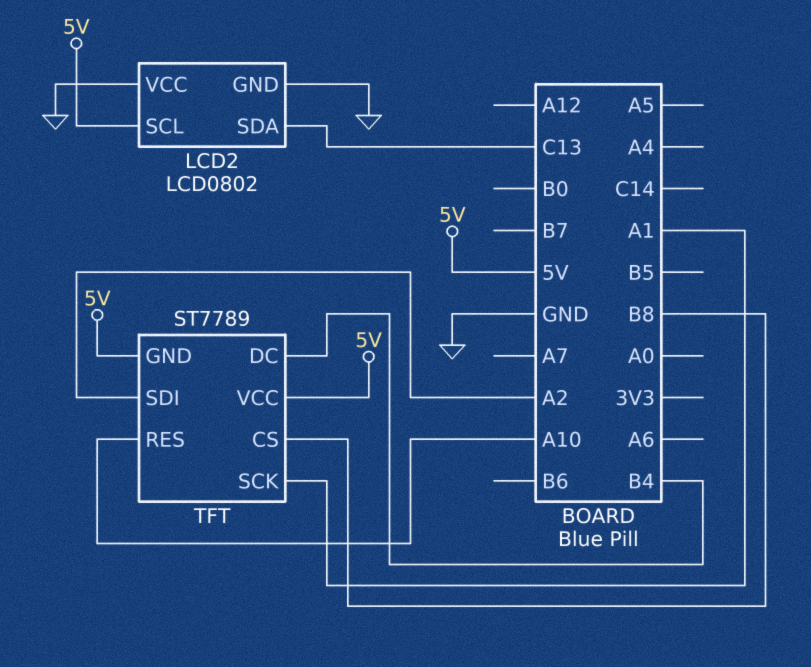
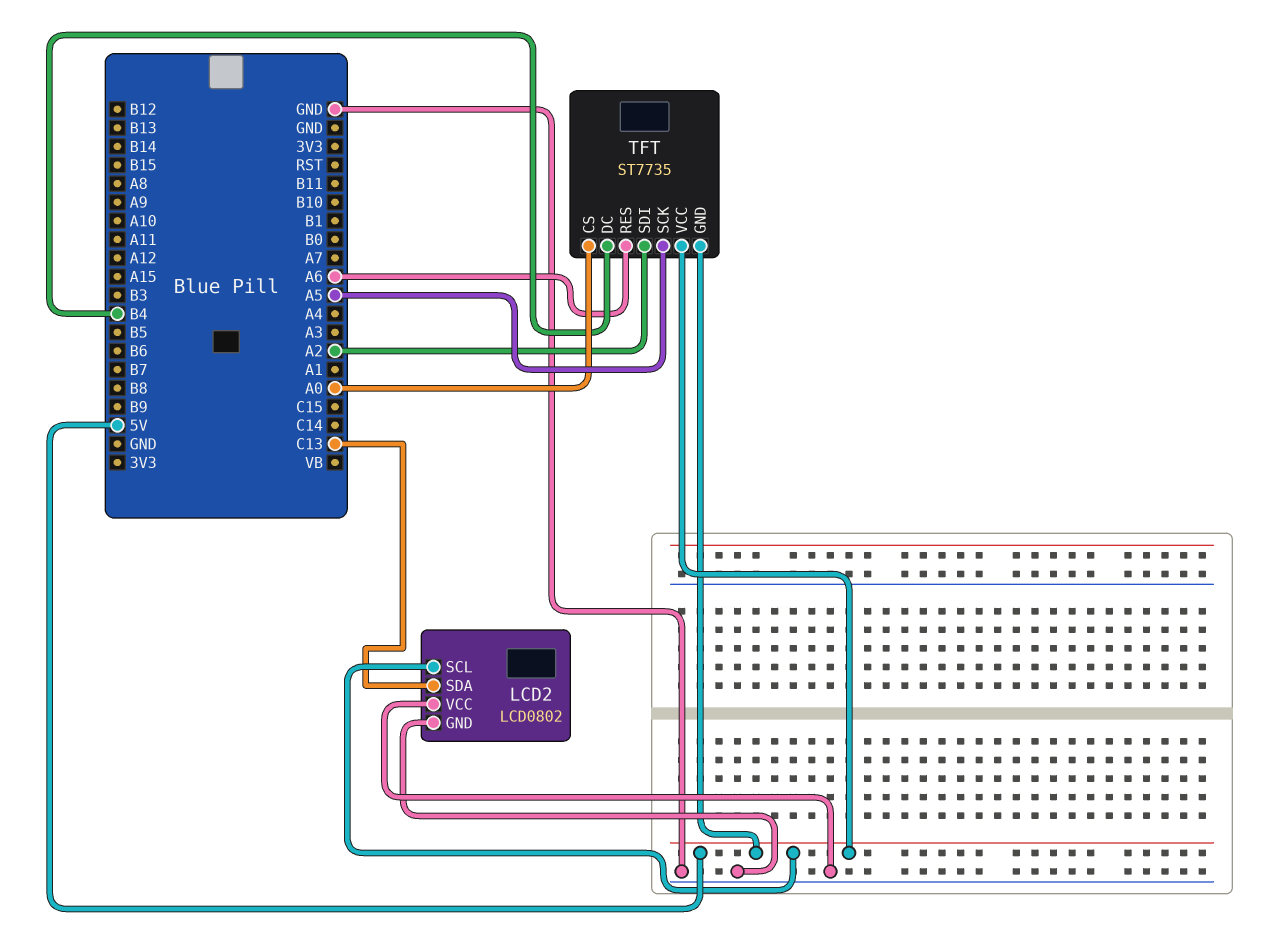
TFT: ST7789 -> ST7735
TFT pin CS: B8 -> A0
TFT pin RES: A10 -> A6
TFT pin SCK: A1 -> A5

